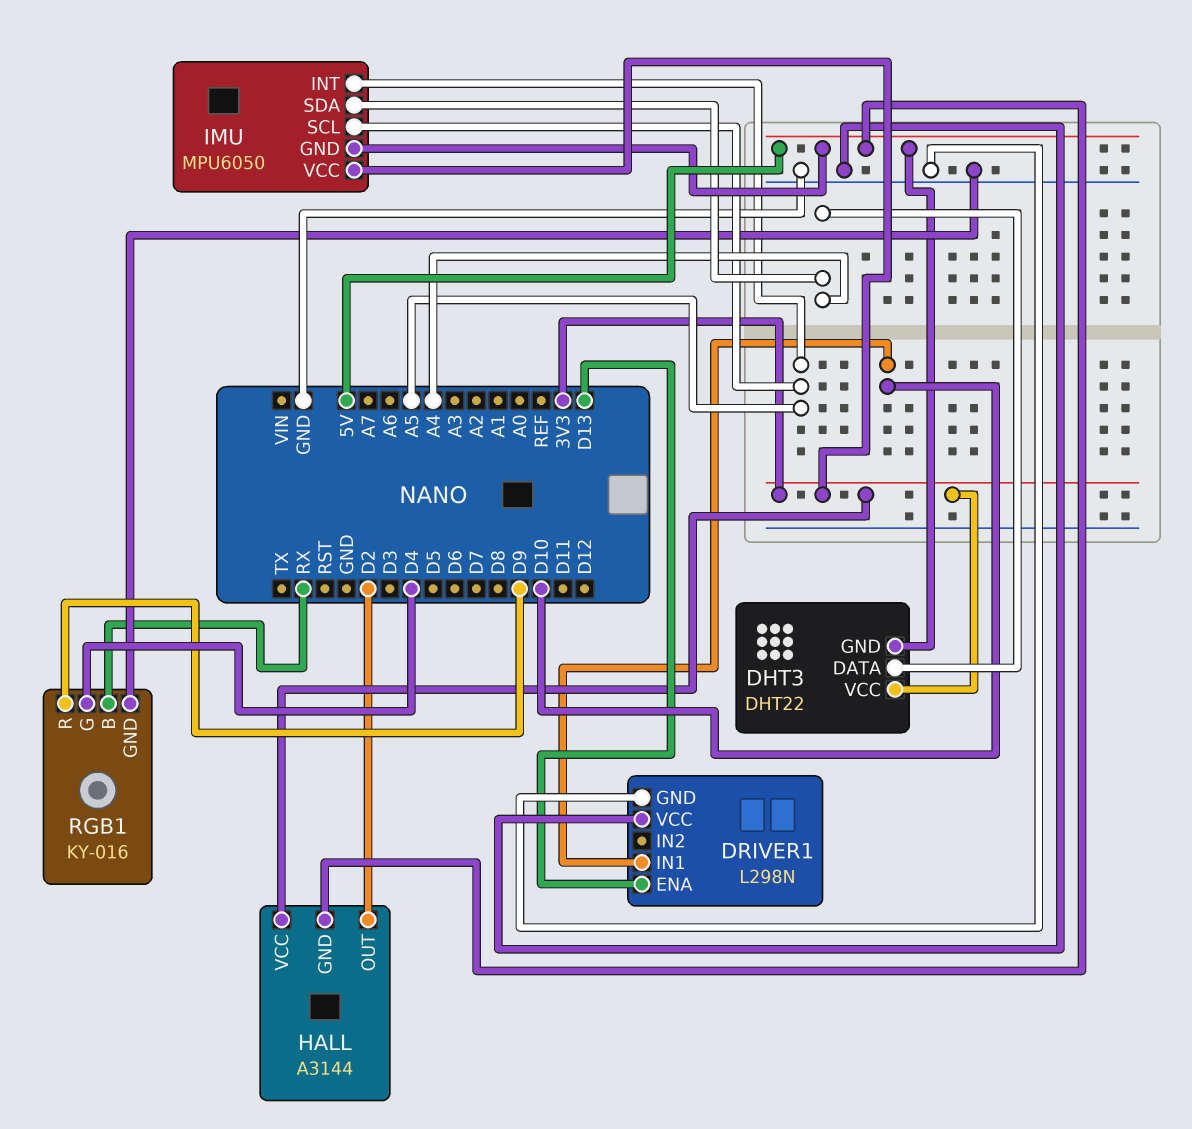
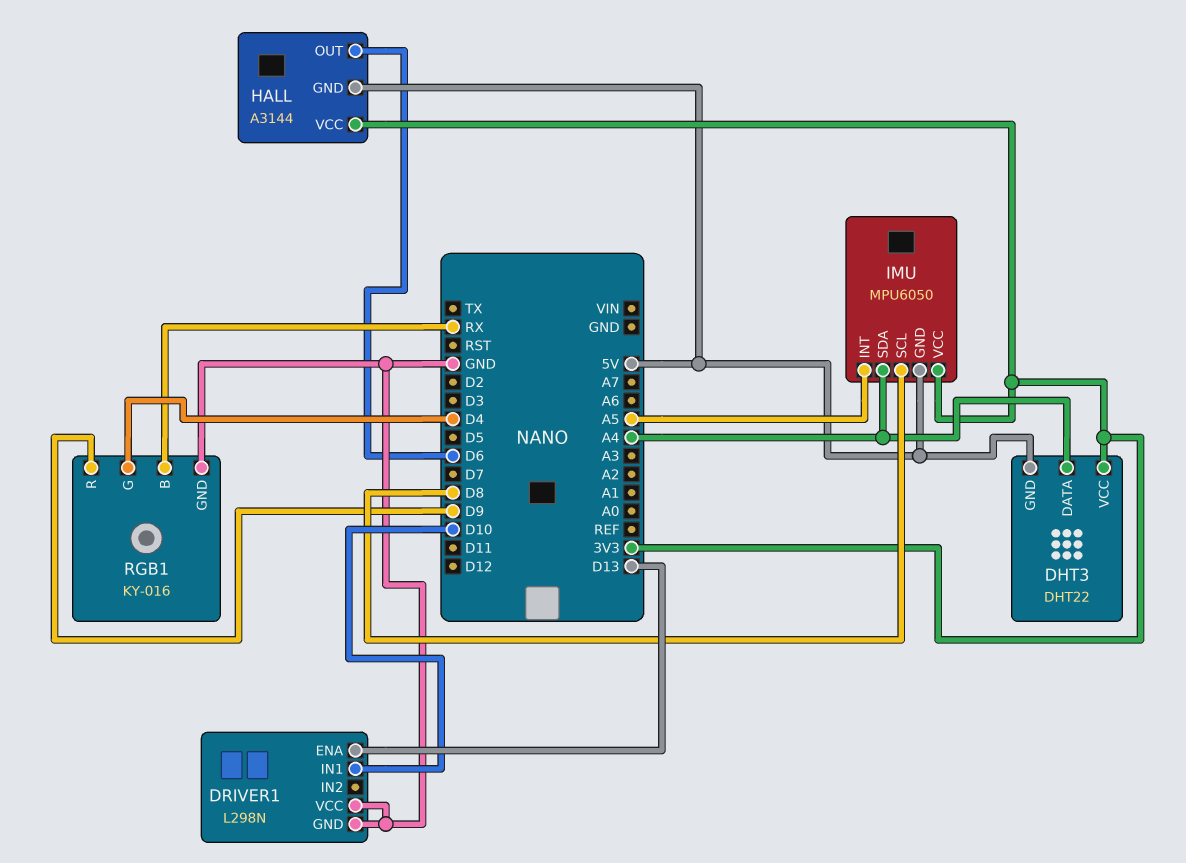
HALL pin OUT: D2 -> D6
IMU pin SCL: A5 -> D8

